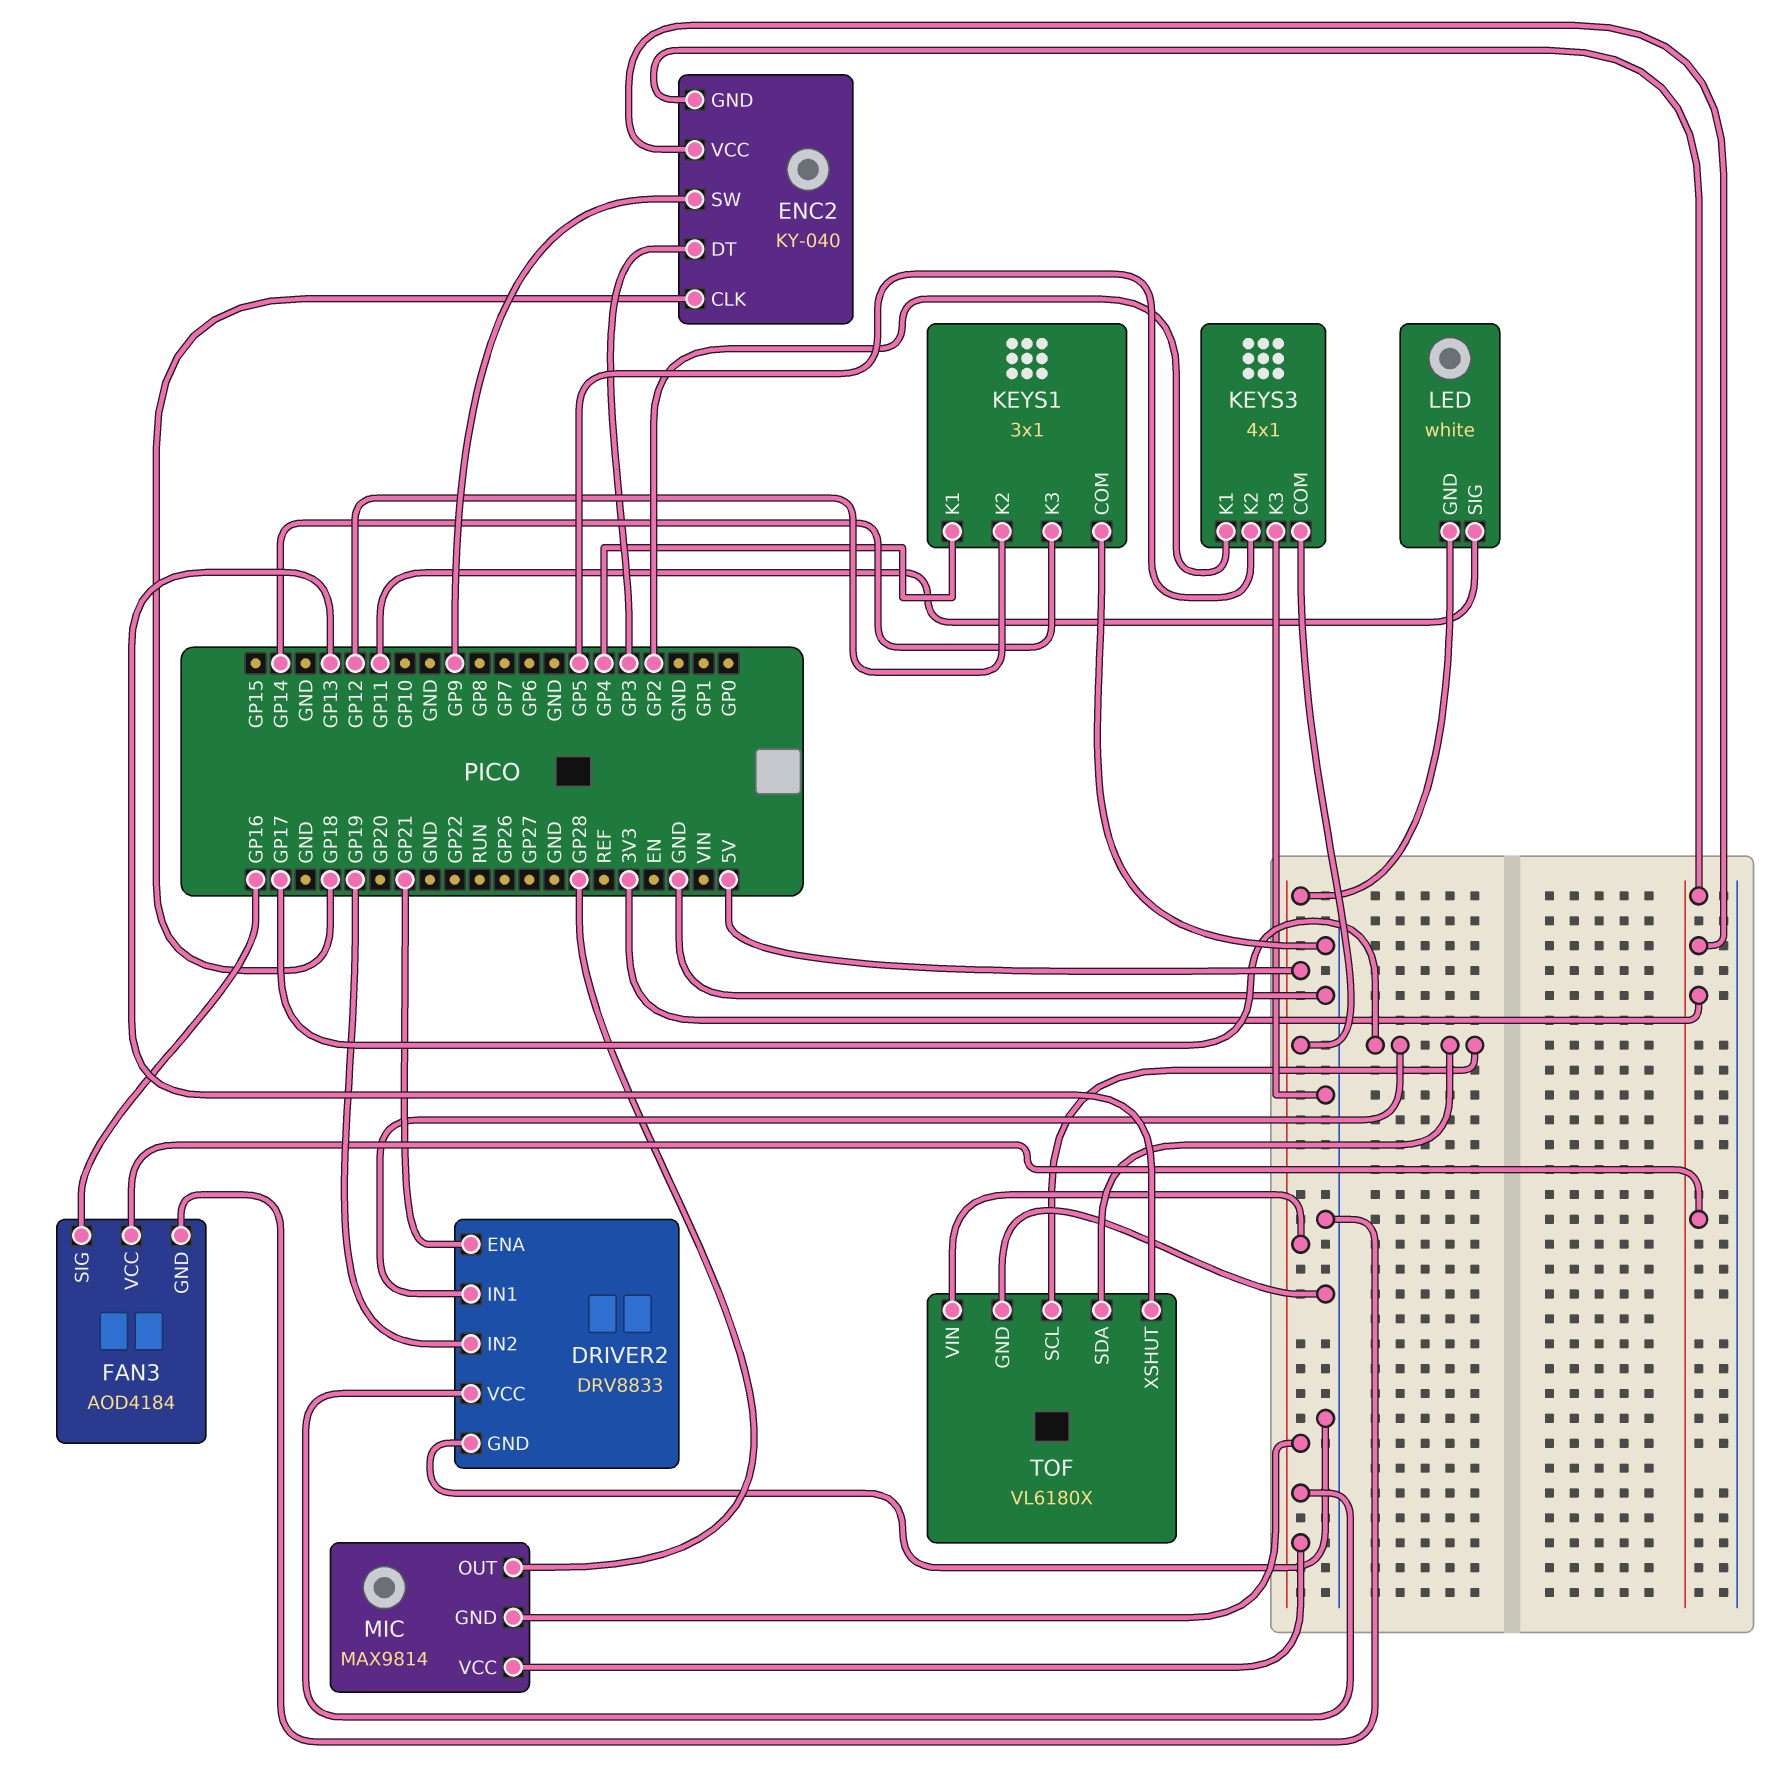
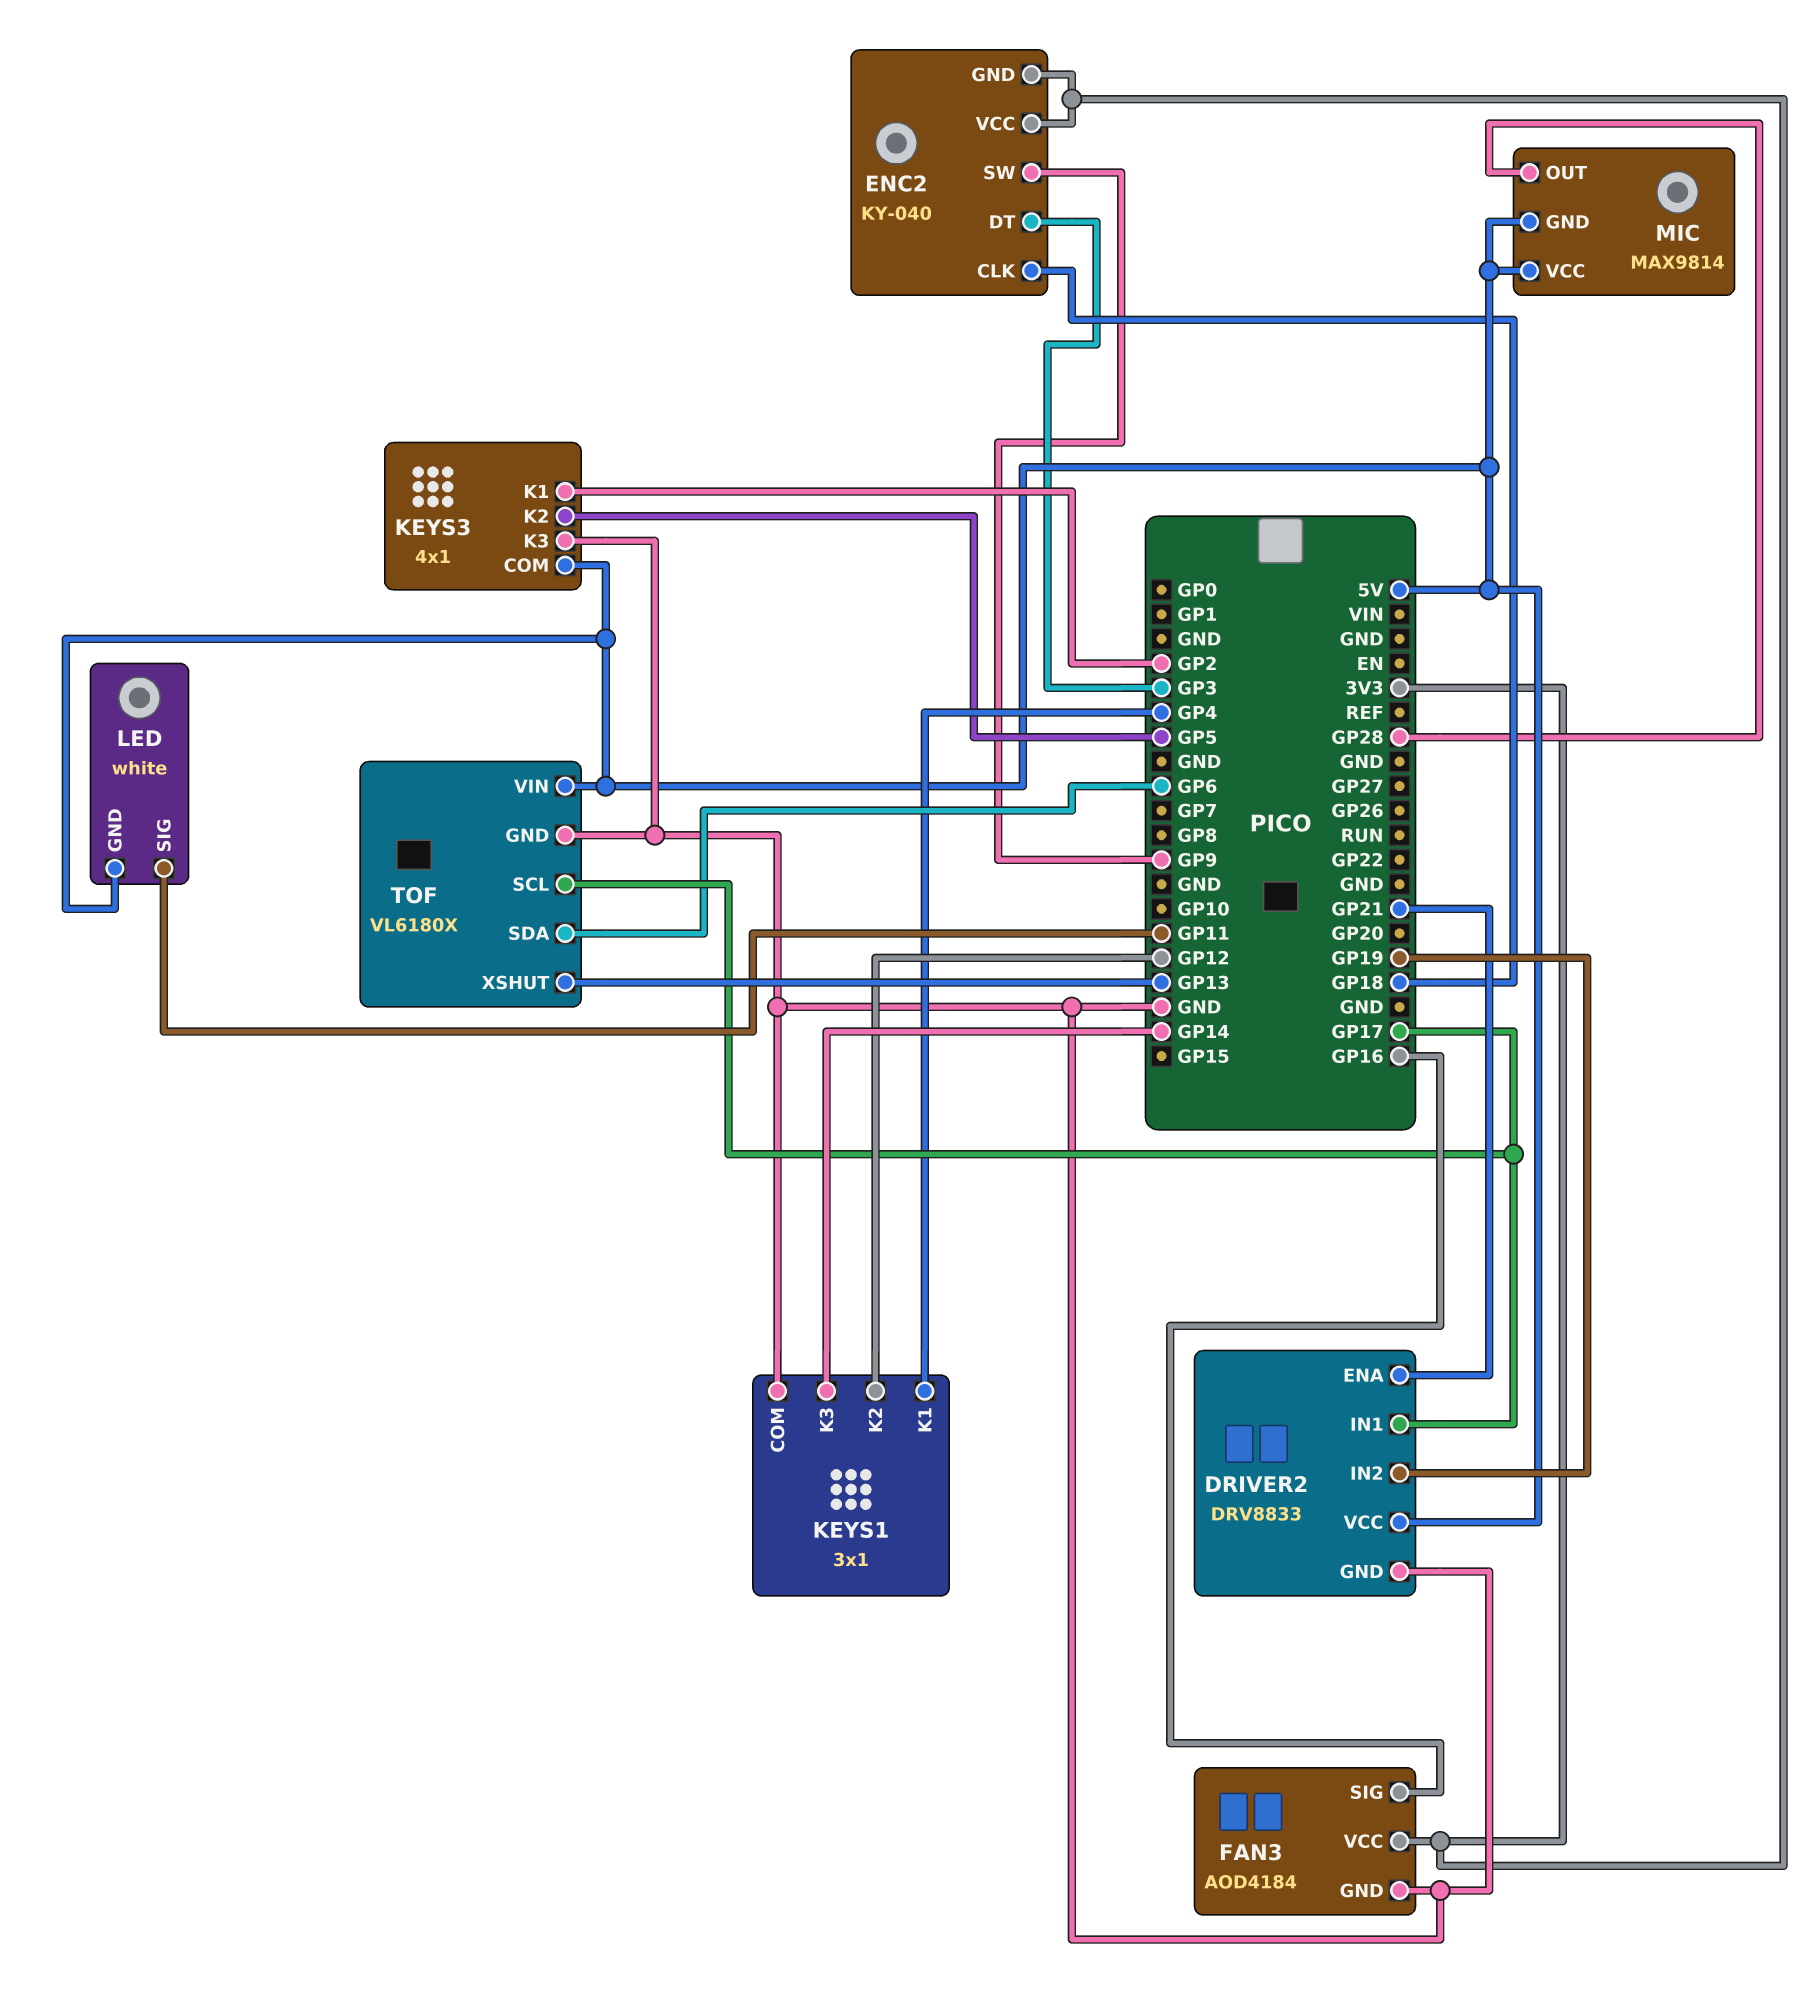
TOF pin SDA: GP17 -> GP6

